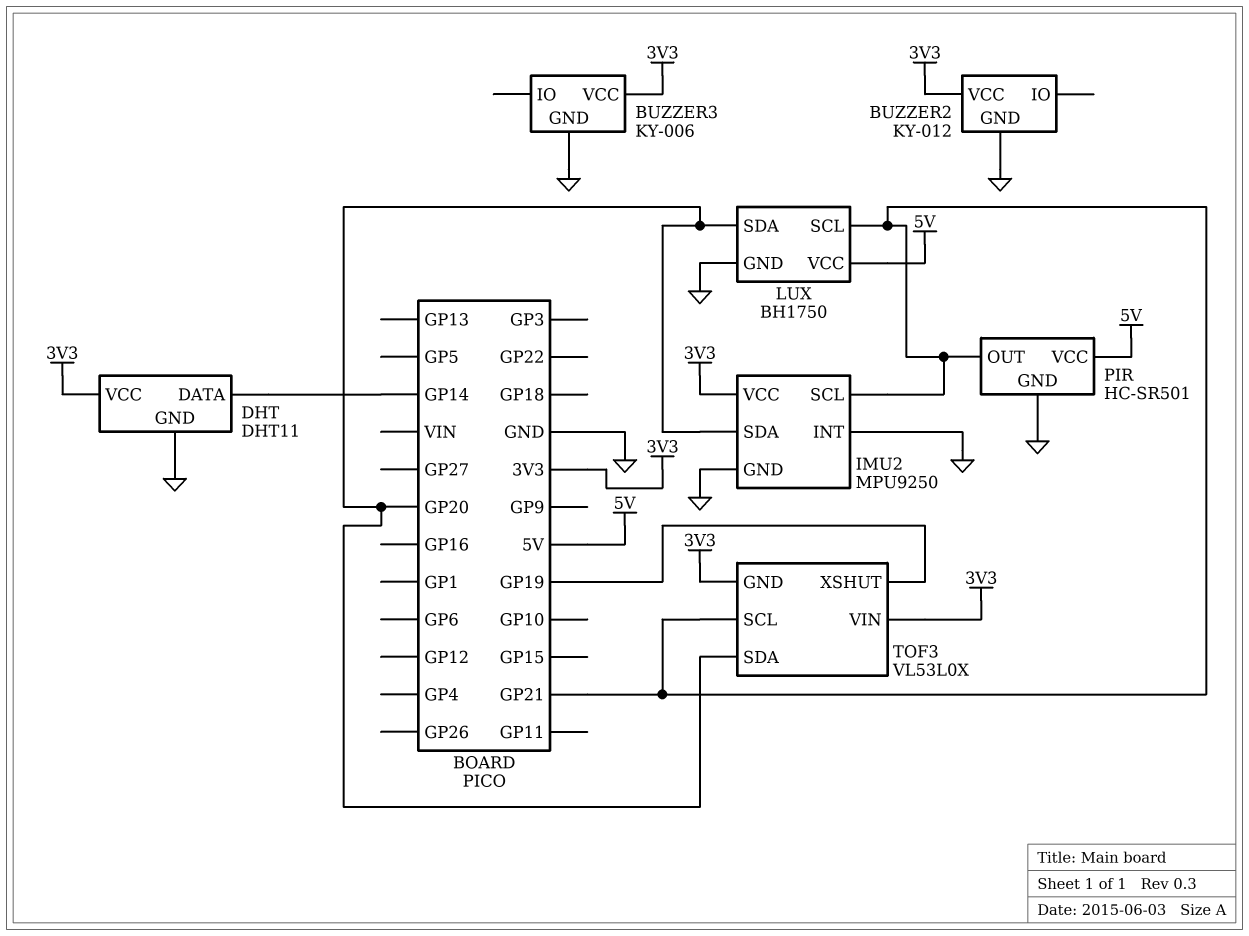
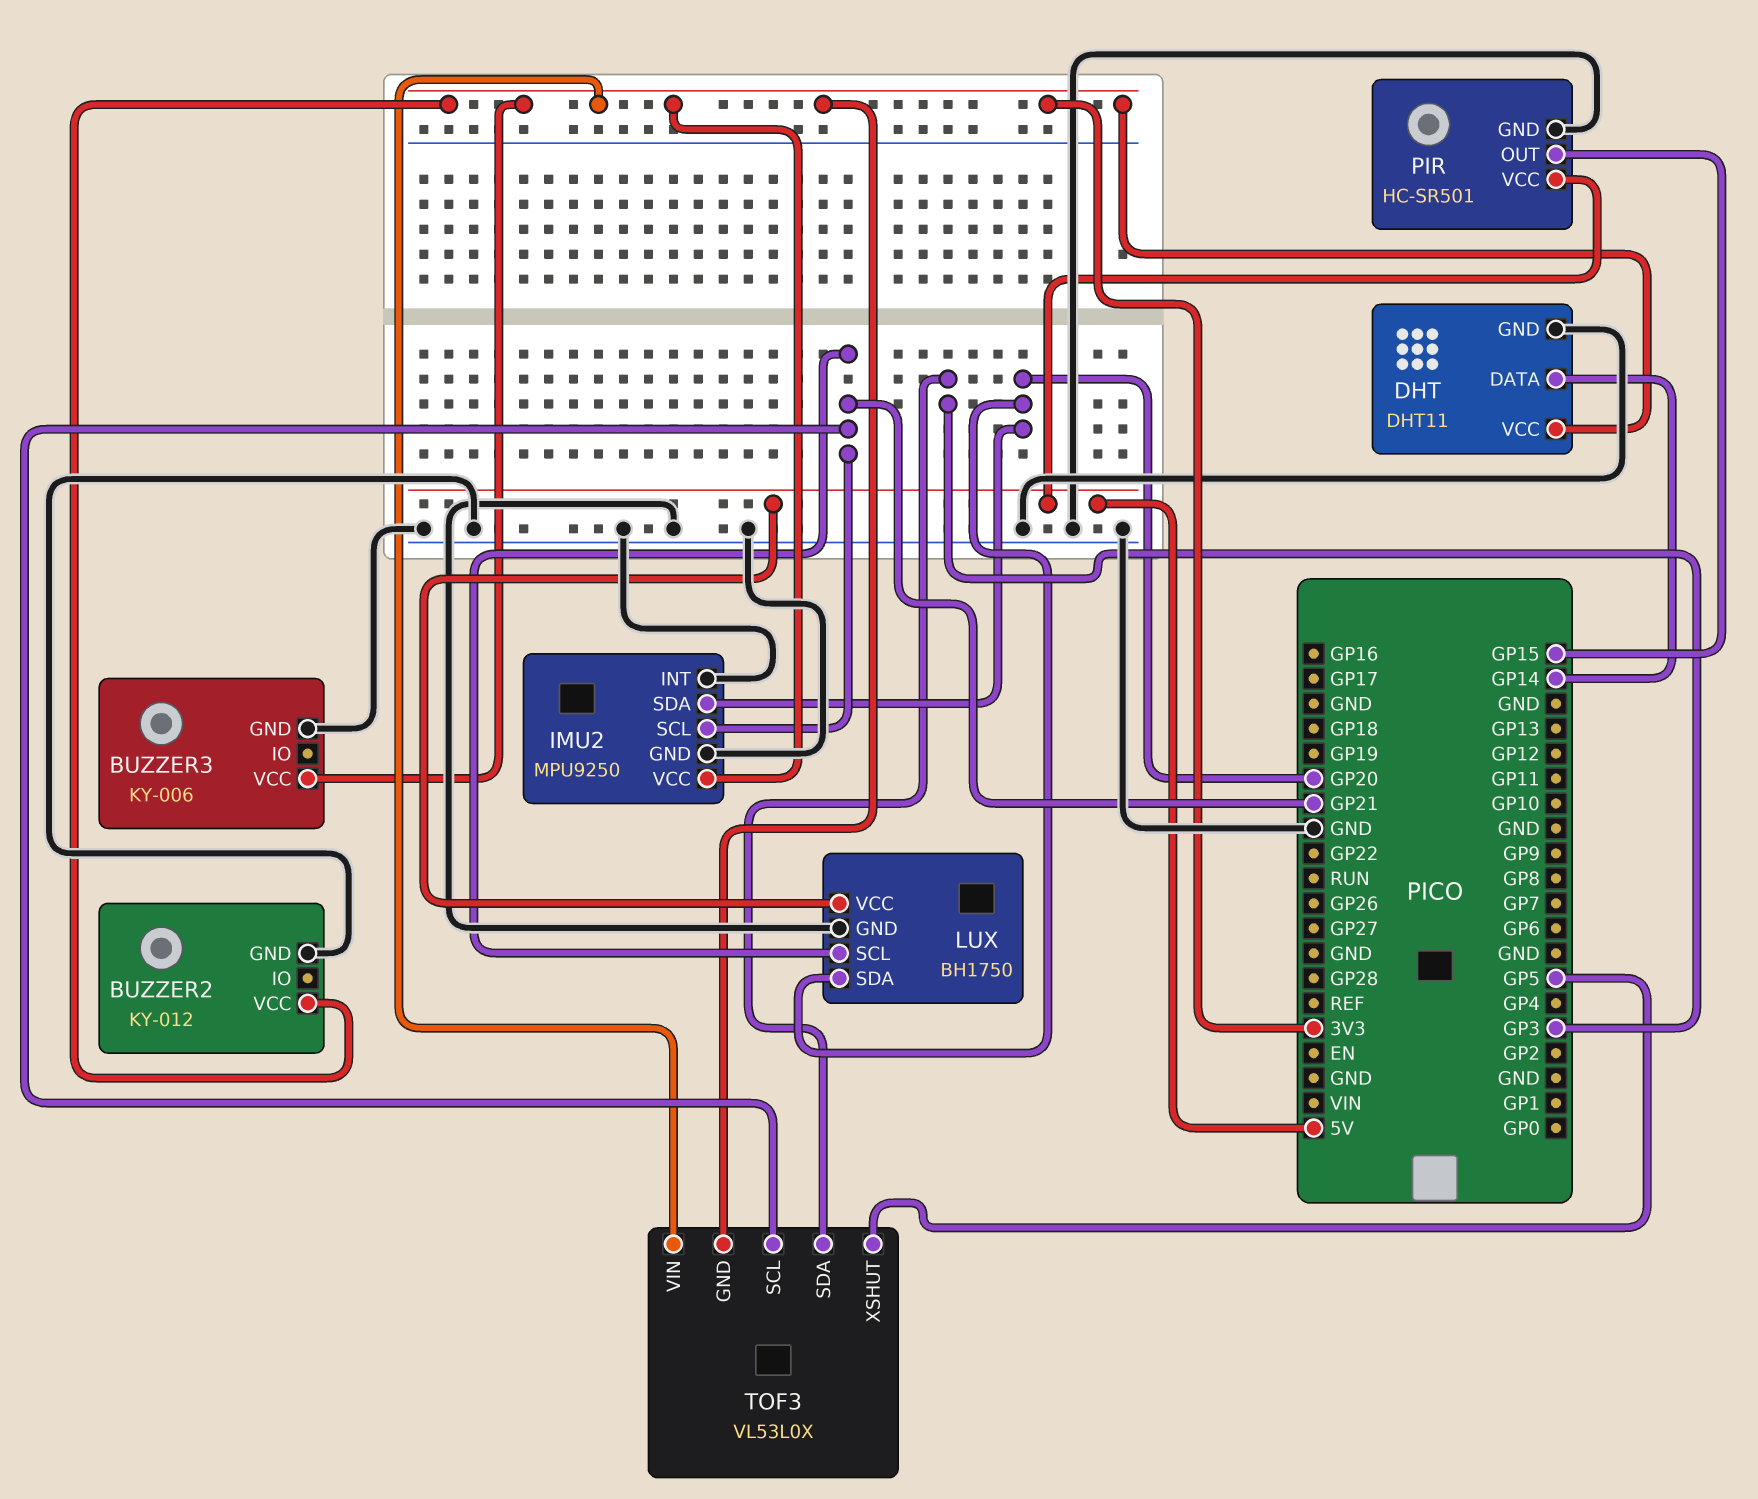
PIR pin OUT: GP21 -> GP15
TOF3 pin SDA: GP20 -> GP3
TOF3 pin XSHUT: GP19 -> GP5

